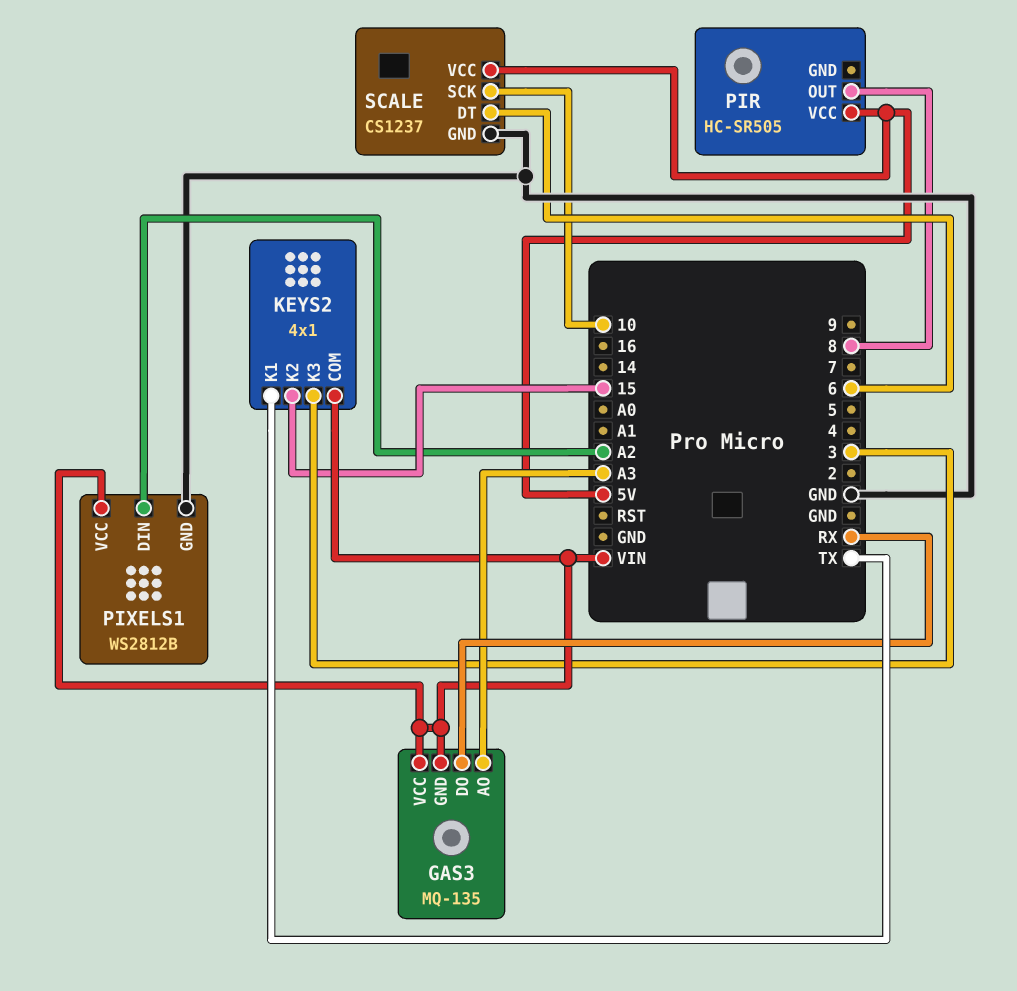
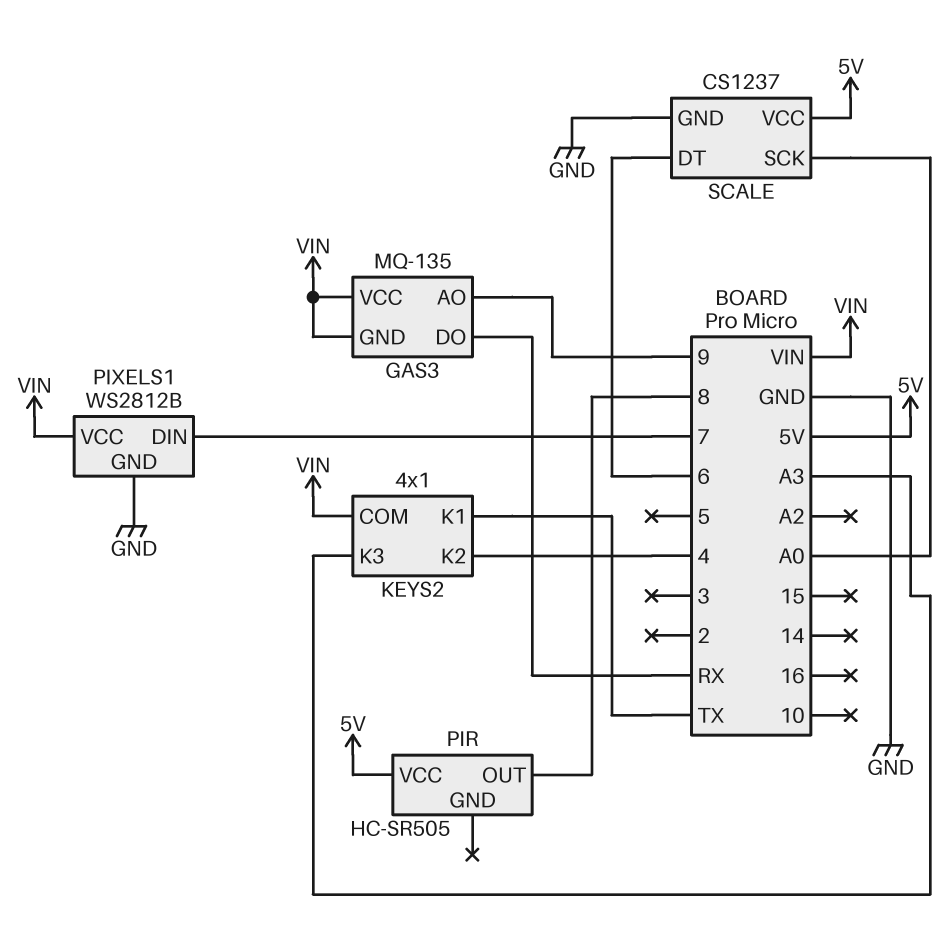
GAS3 pin AO: A3 -> 9
KEYS2 pin K2: 15 -> 4
KEYS2 pin K3: 3 -> A3
PIXELS1 pin DIN: A2 -> 7
SCALE pin SCK: 10 -> A0

